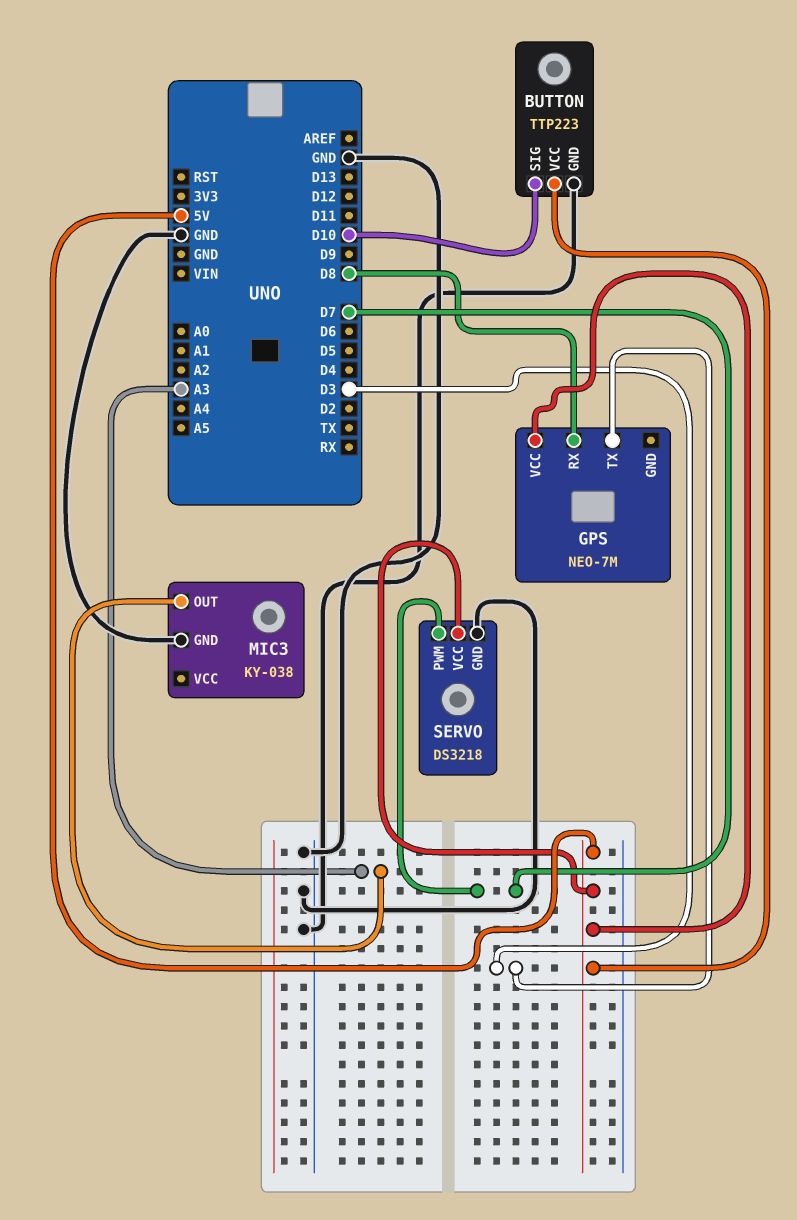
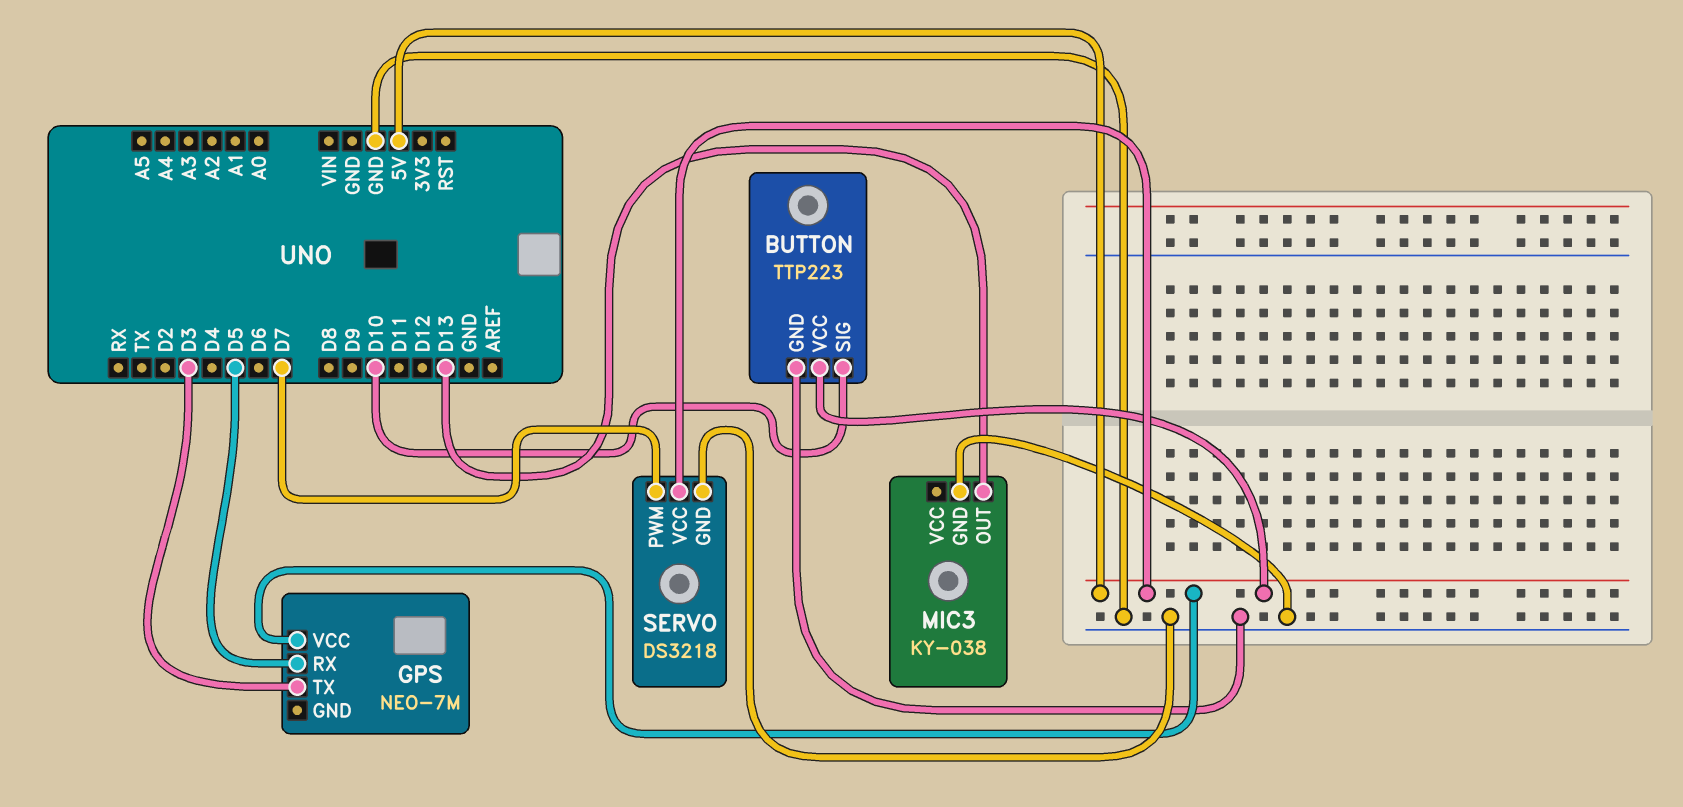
GPS pin RX: D8 -> D5
MIC3 pin OUT: A3 -> D13

